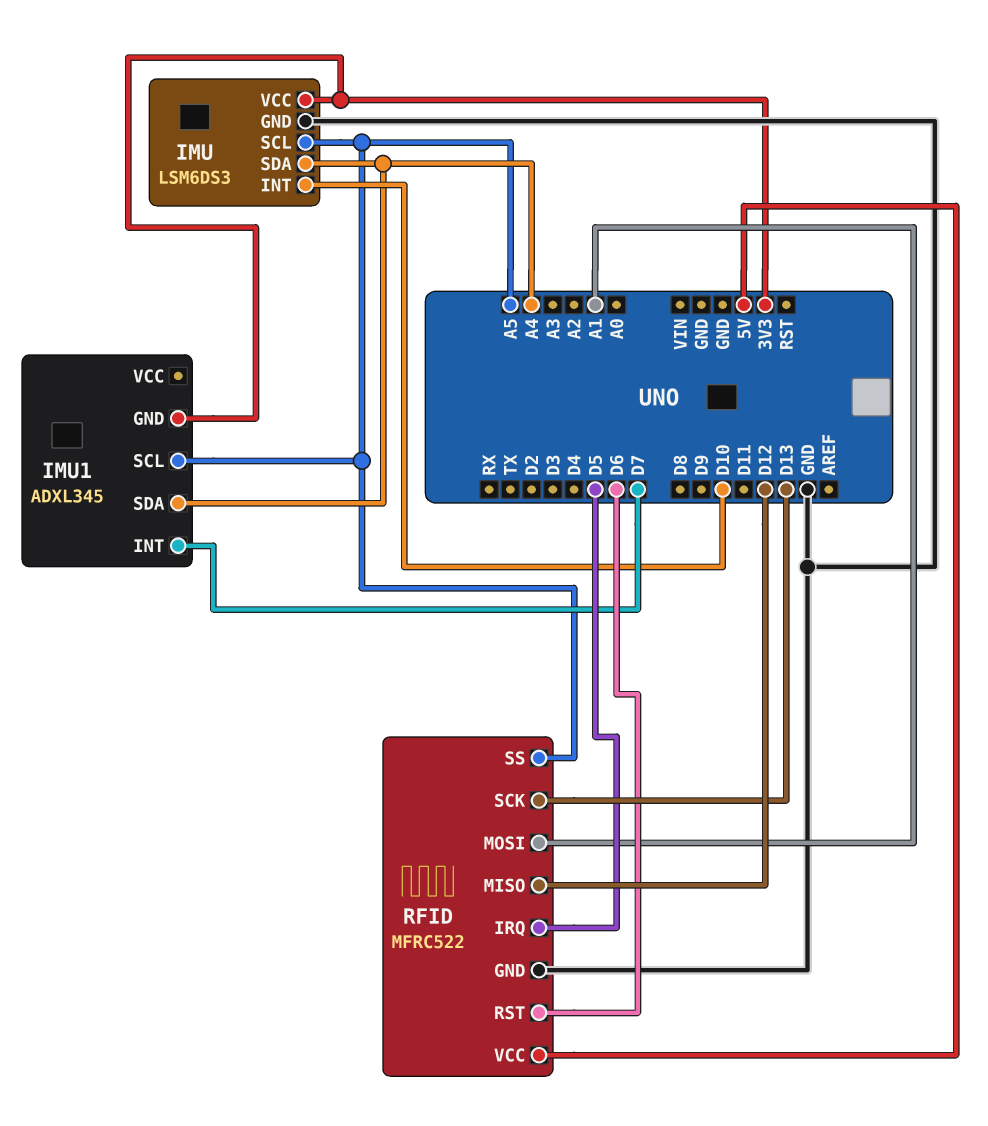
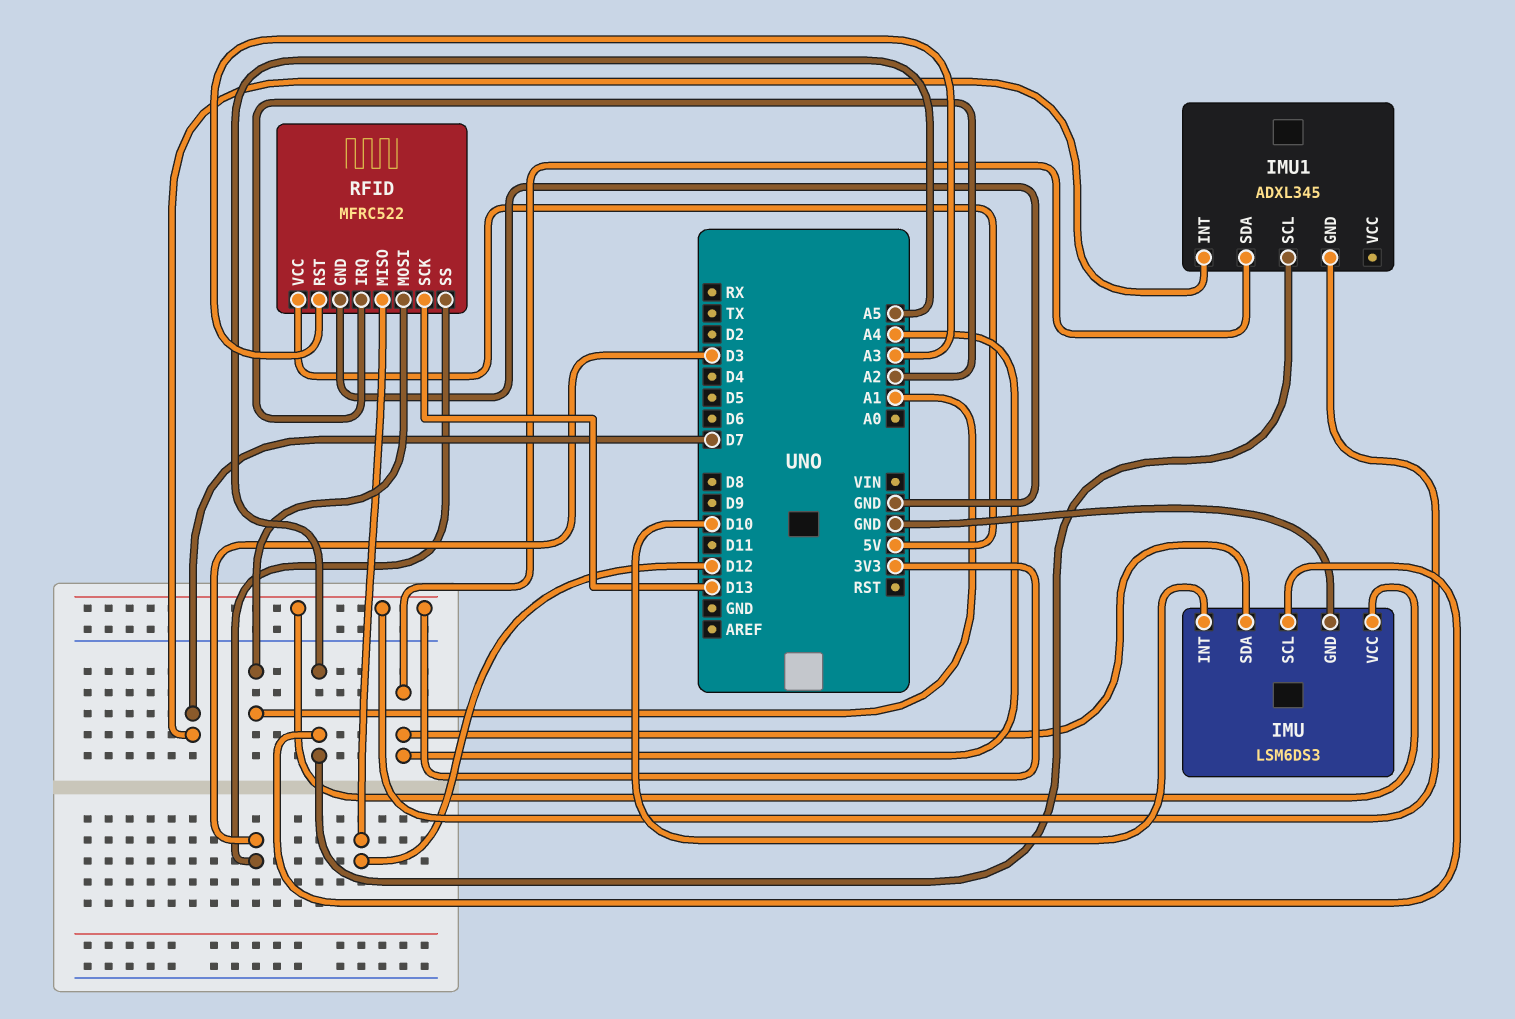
RFID pin IRQ: D5 -> A2
RFID pin RST: D6 -> A3
RFID pin SS: A5 -> D3

